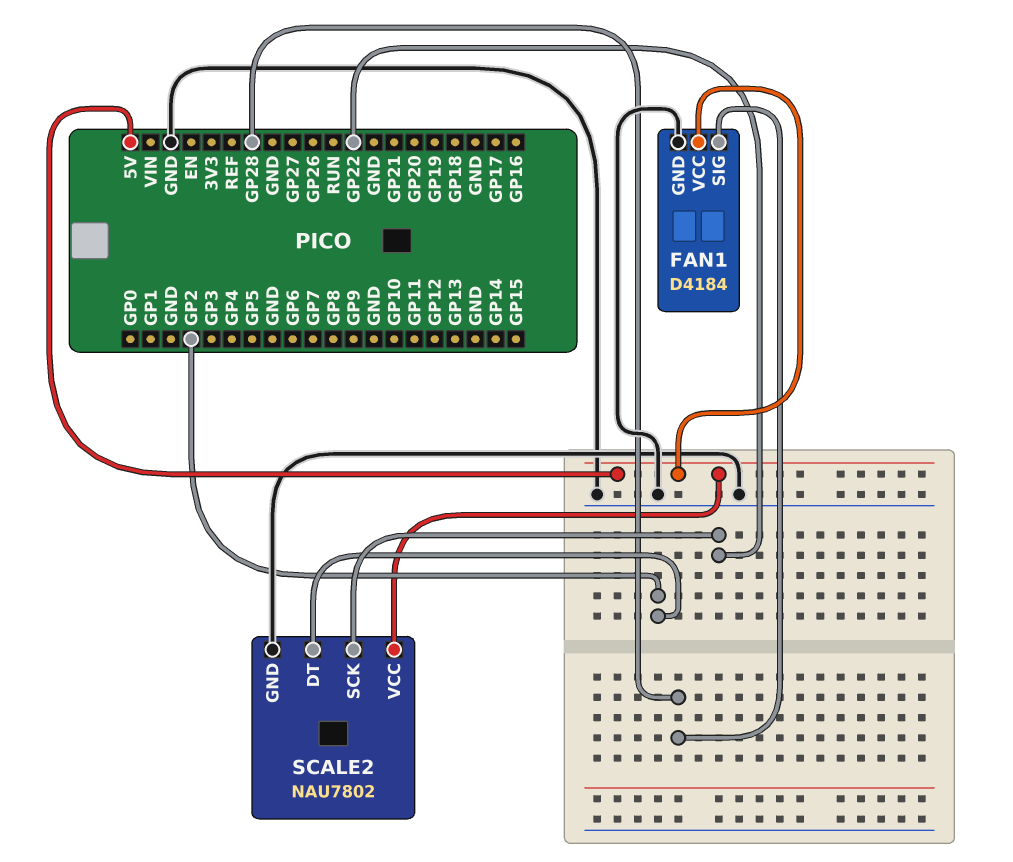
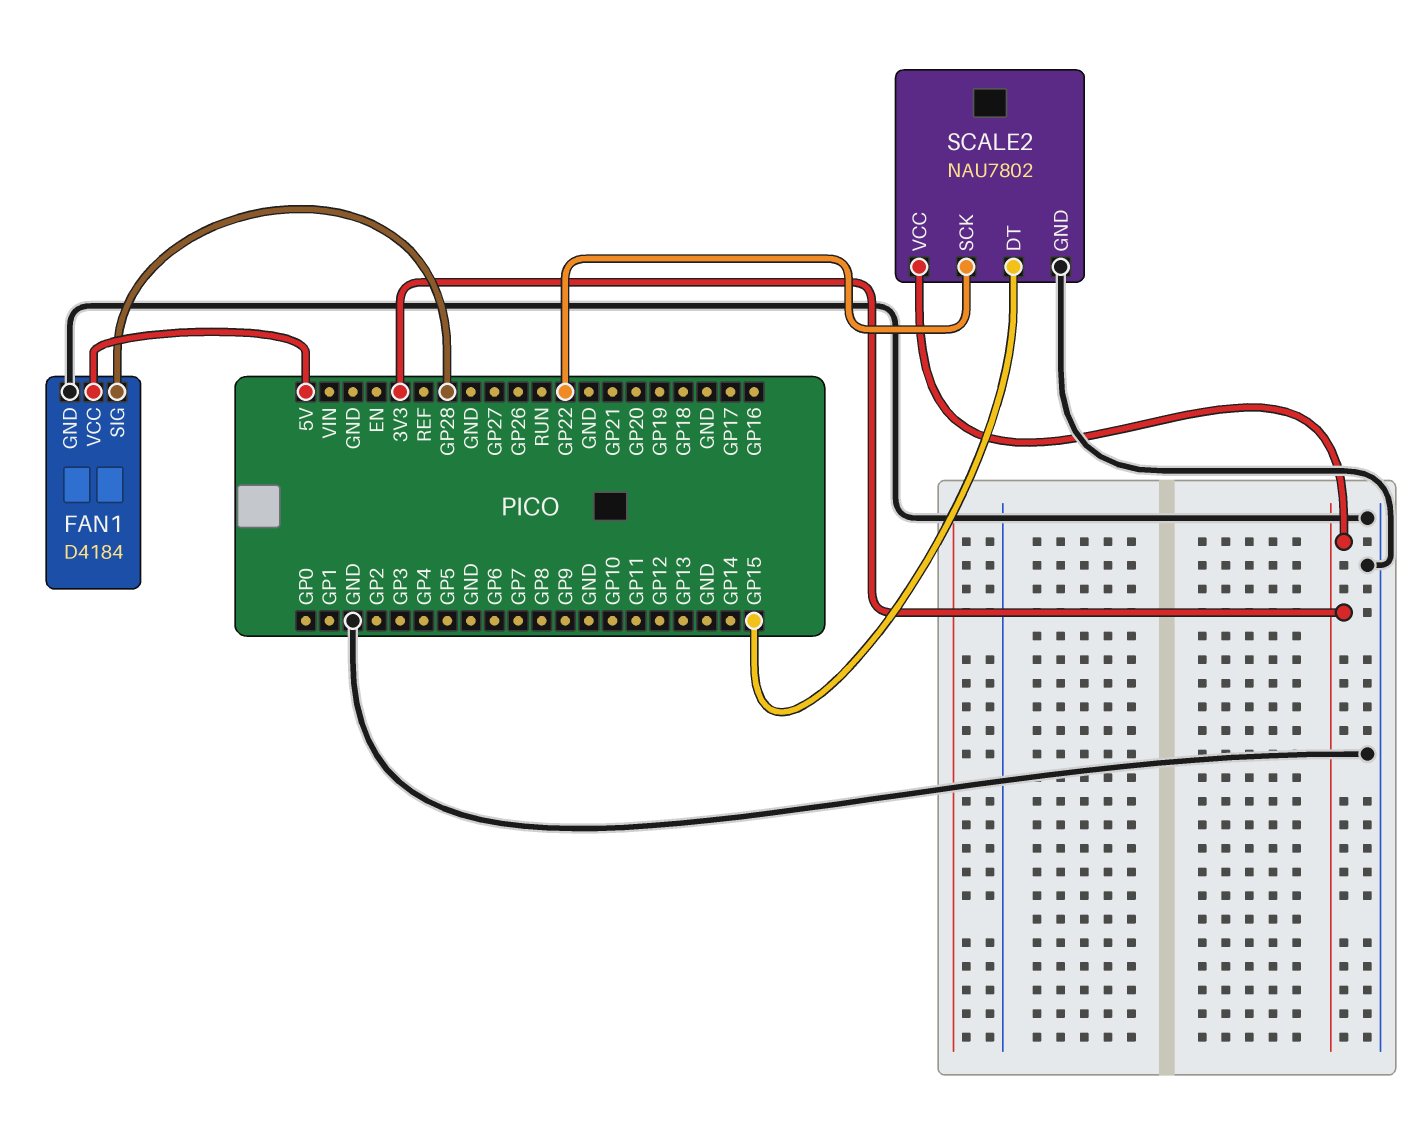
SCALE2 pin DT: GP2 -> GP15
SCALE2 pin VCC: 5V -> 3V3

